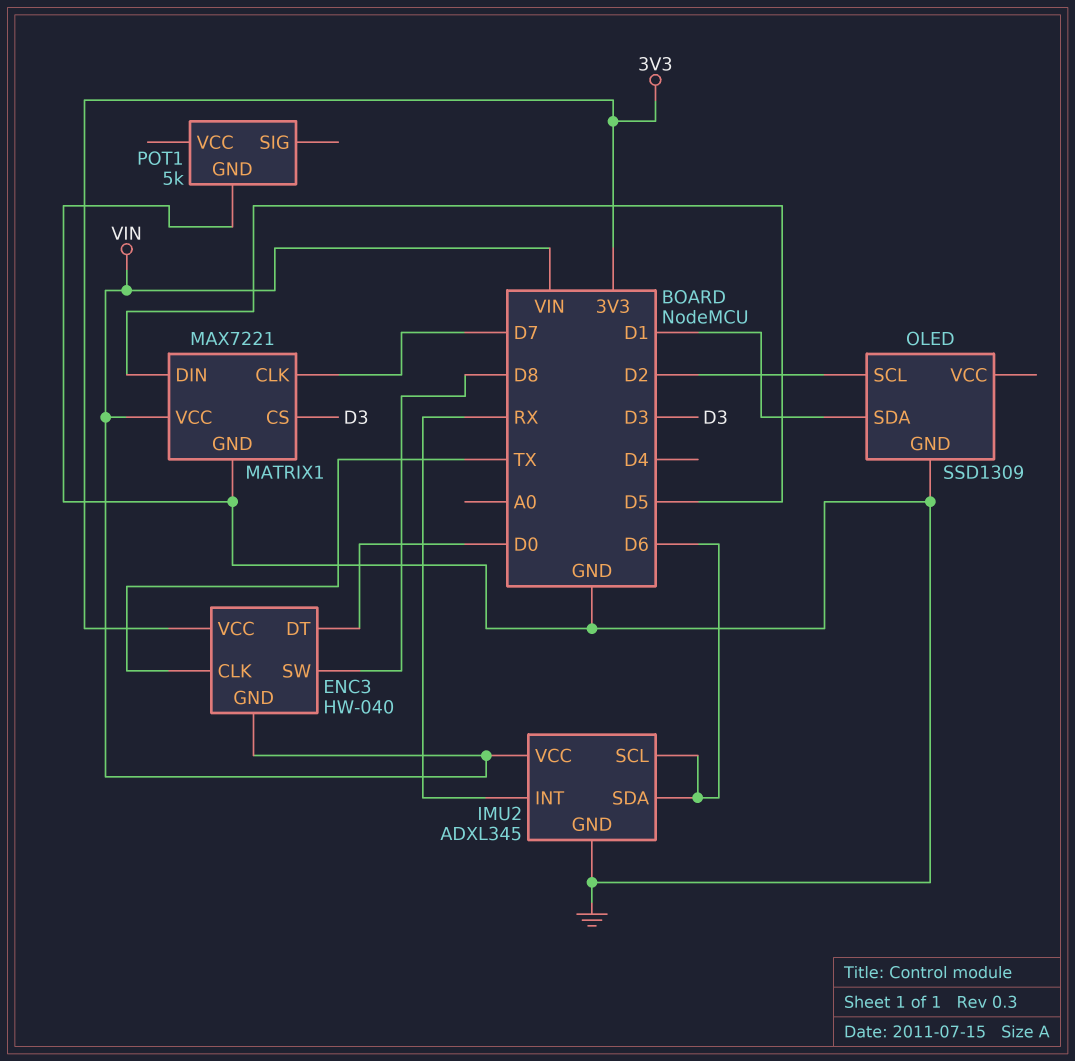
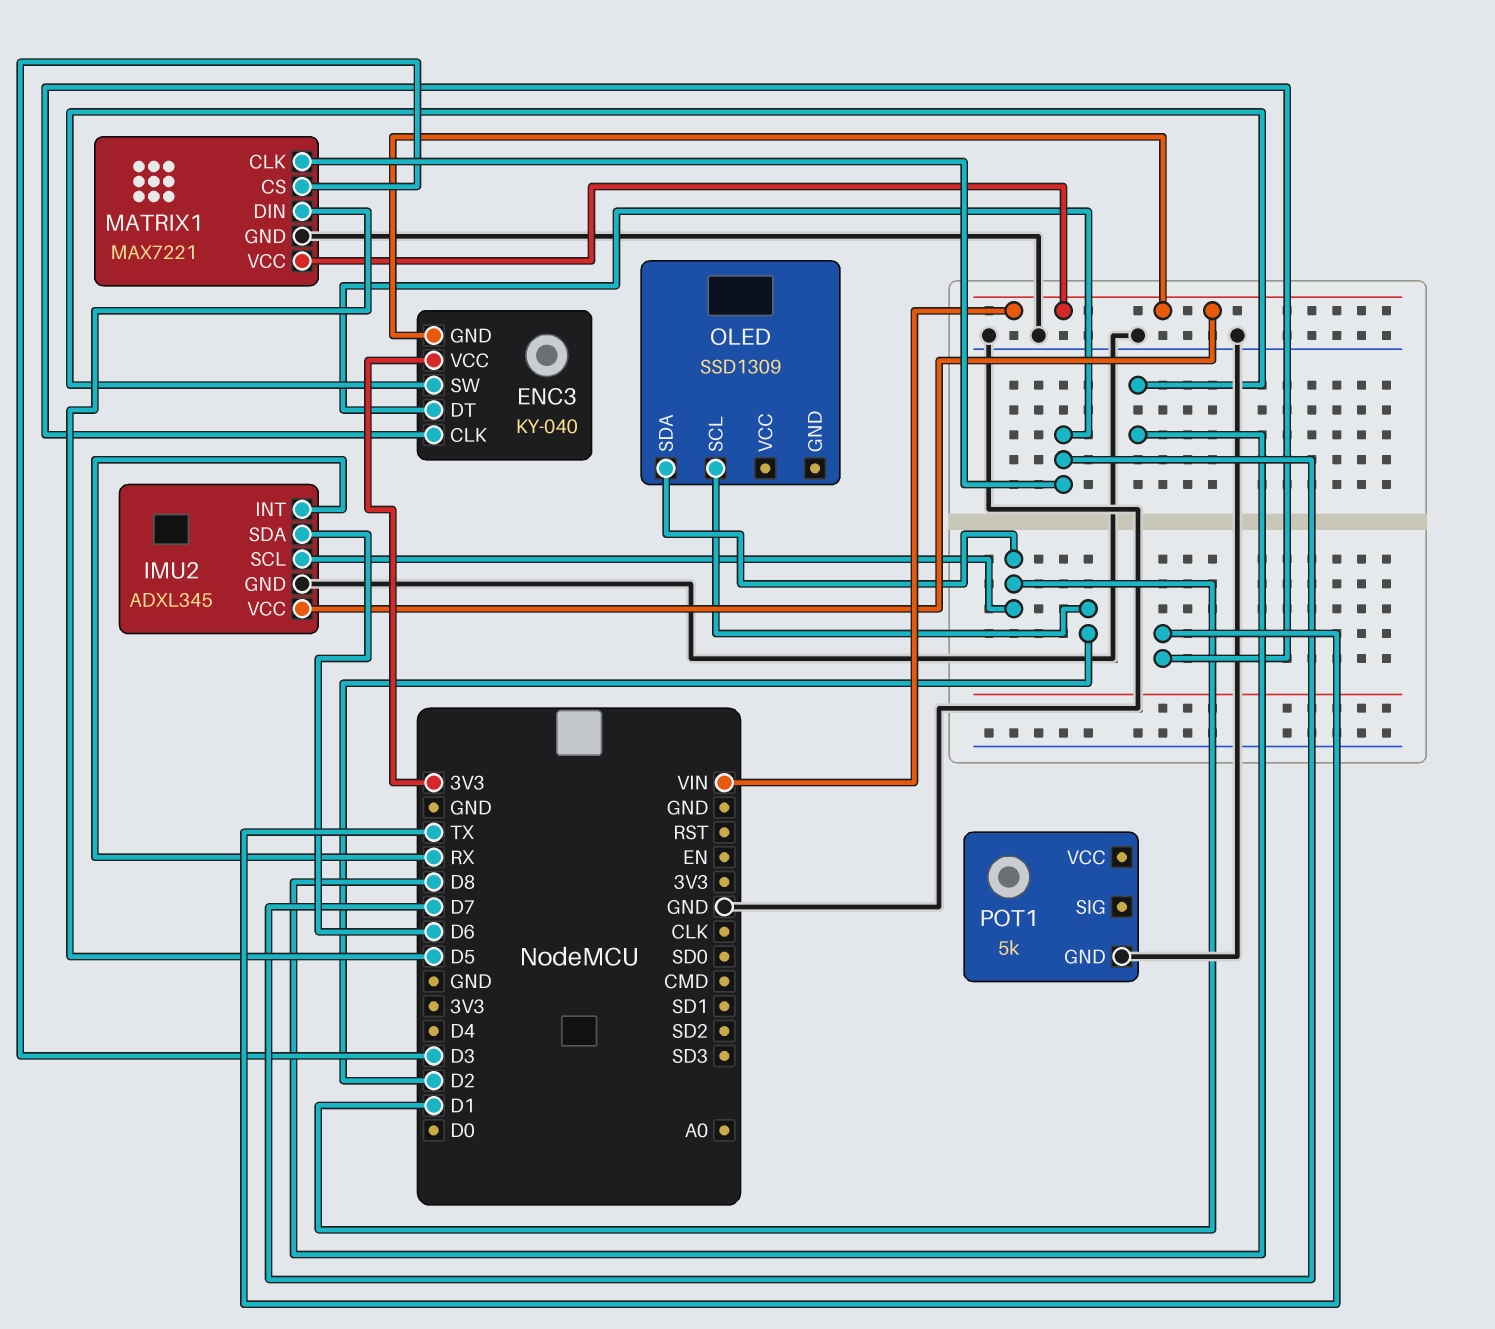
ENC3: HW-040 -> KY-040
ENC3 pin DT: D0 -> D7
IMU2 pin SCL: D6 -> D1
OLED pin GND: GND -> none

